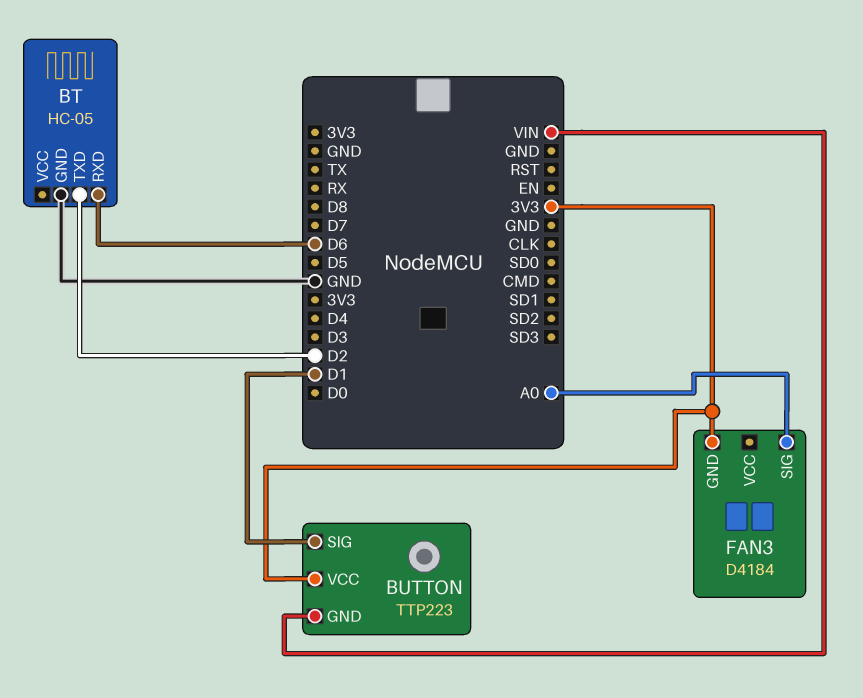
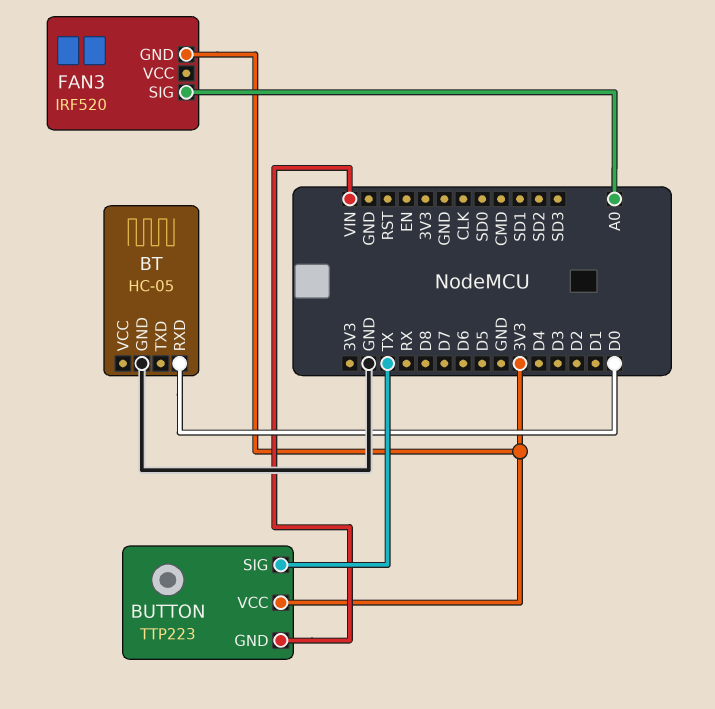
BT pin RXD: D6 -> D0
BT pin TXD: D2 -> none
BUTTON pin SIG: D1 -> TX
FAN3: D4184 -> IRF520

